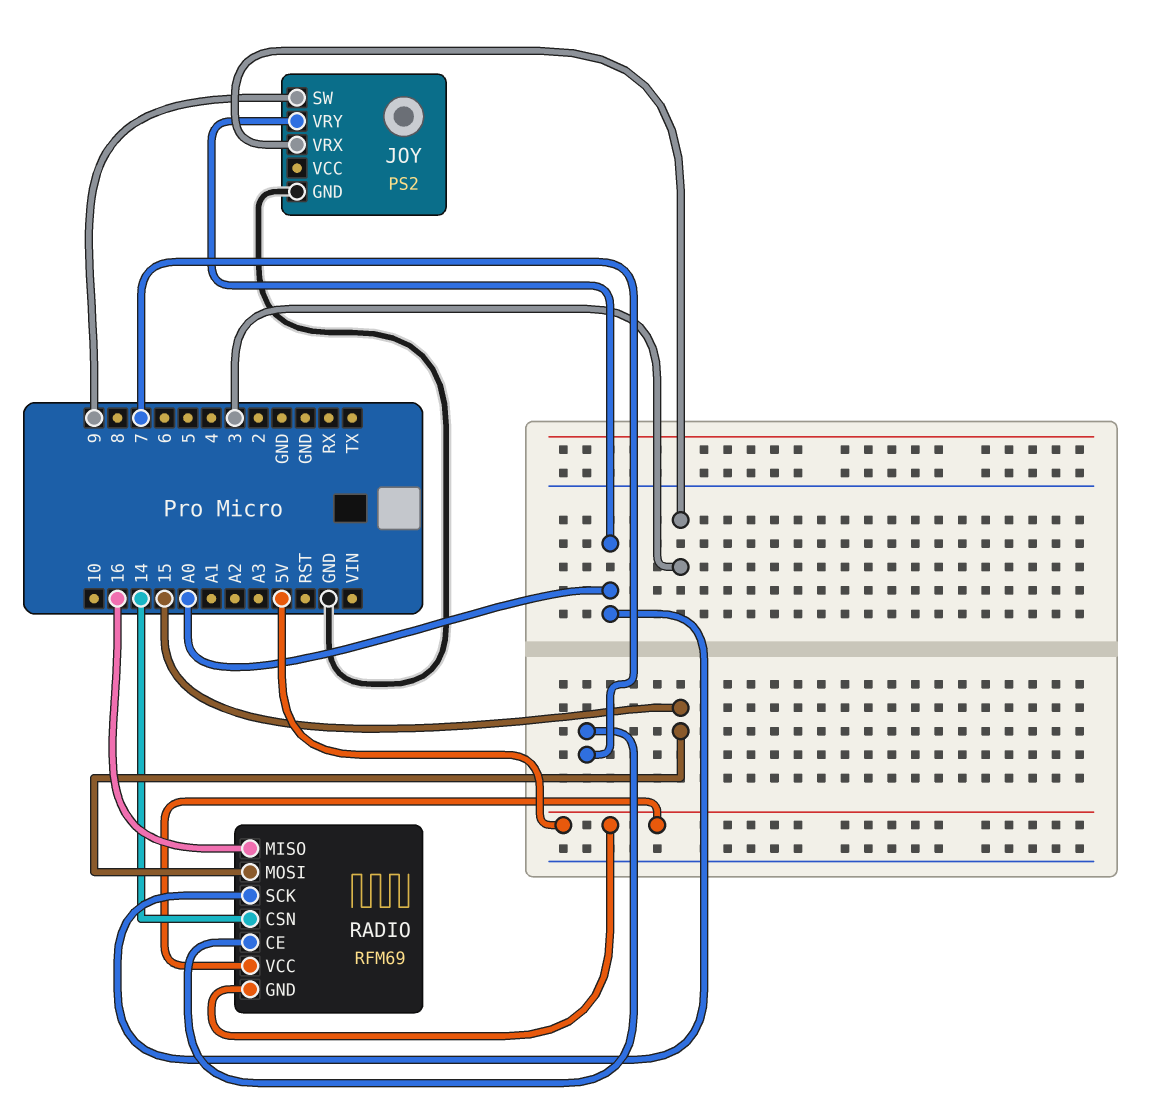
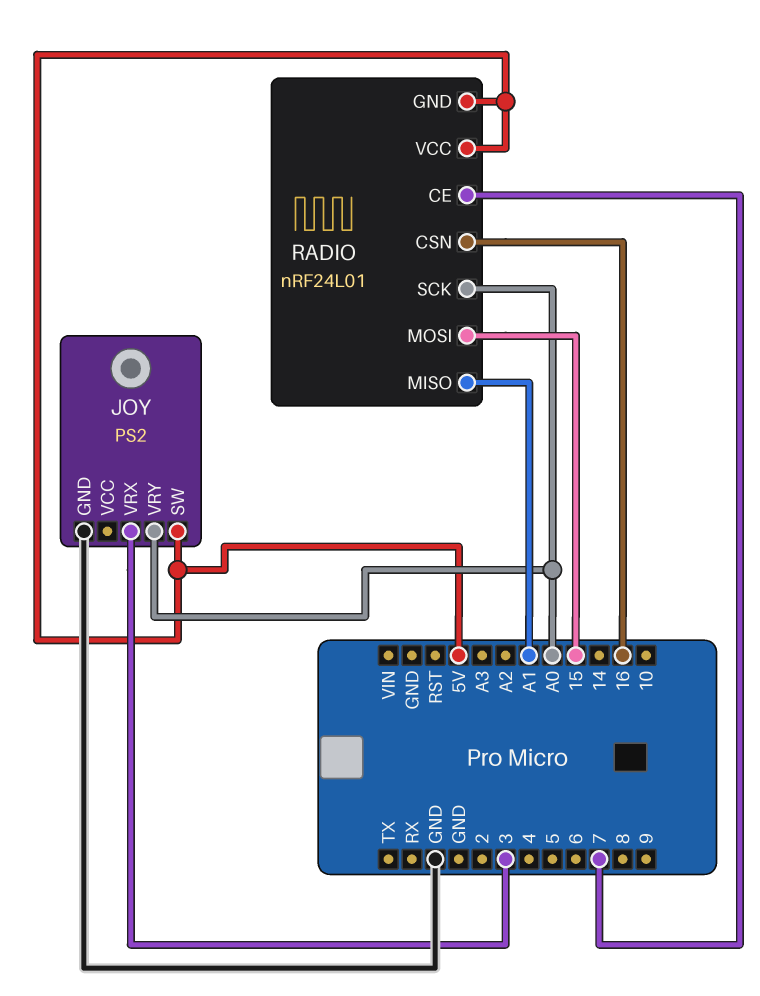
JOY pin SW: 9 -> 5V
RADIO: RFM69 -> nRF24L01
RADIO pin CSN: 14 -> 16
RADIO pin MISO: 16 -> A1

